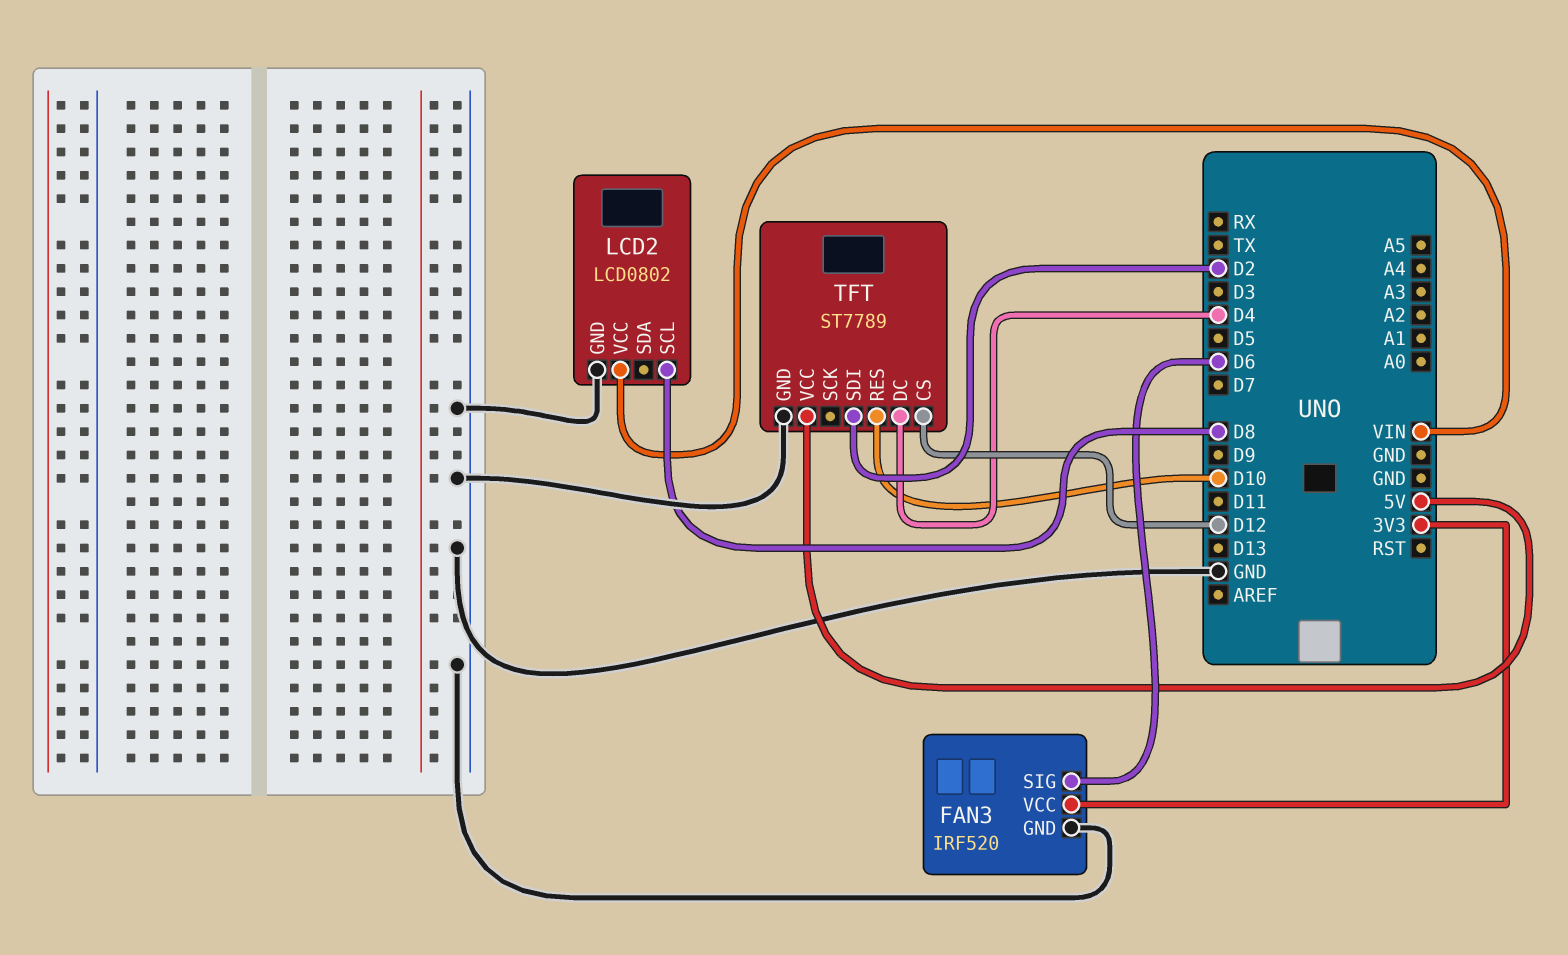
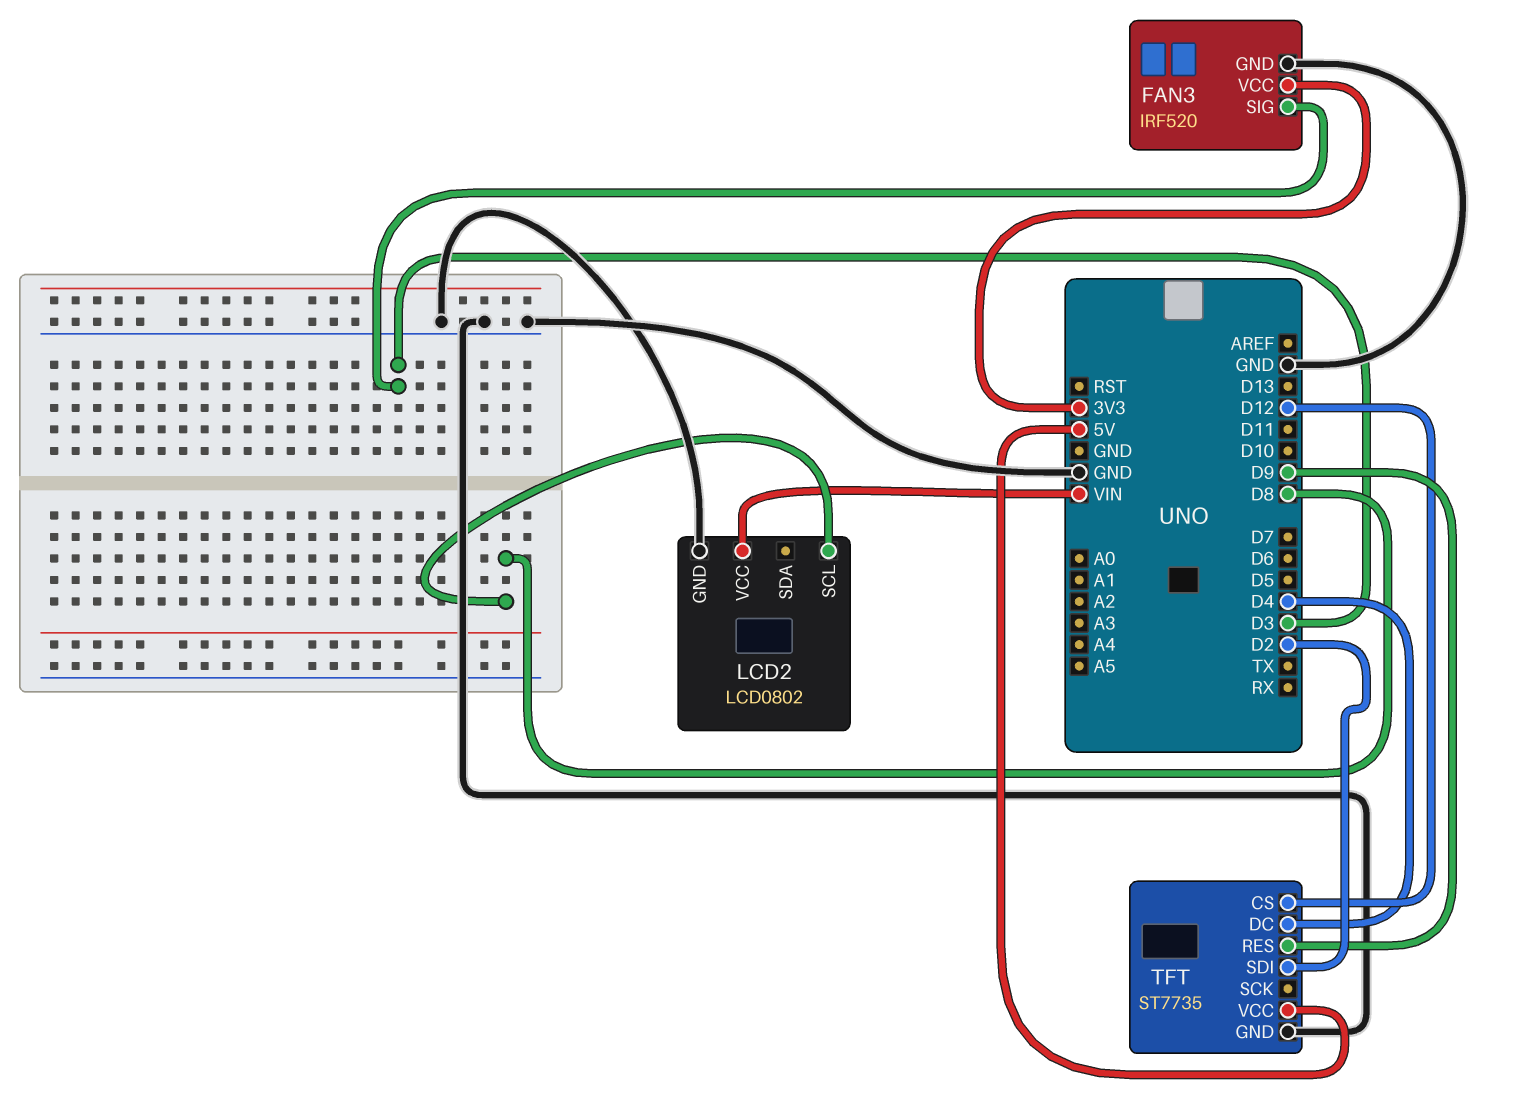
FAN3 pin SIG: D6 -> D3
TFT: ST7789 -> ST7735
TFT pin RES: D10 -> D9

